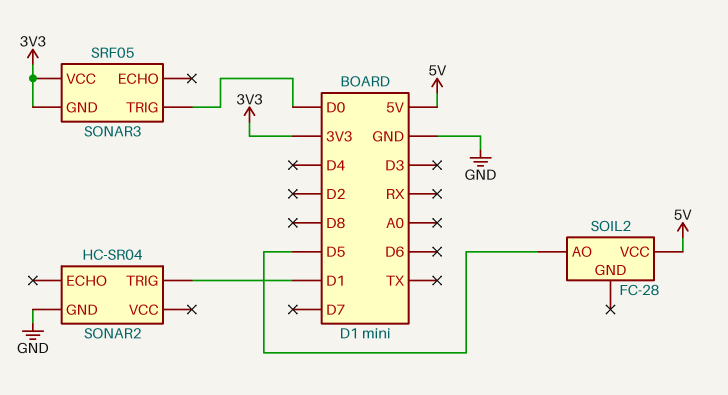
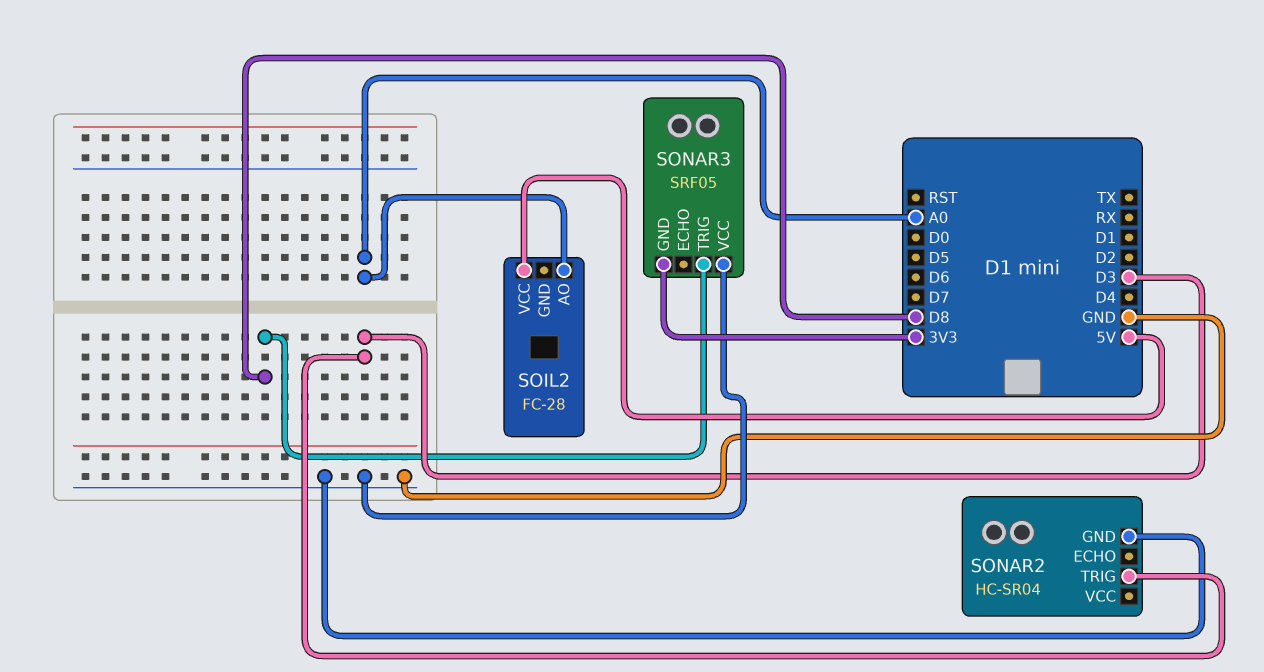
SOIL2 pin AO: D5 -> A0
SONAR2 pin TRIG: D1 -> D3
SONAR3 pin TRIG: D0 -> D8
SONAR3 pin VCC: 3V3 -> GND

